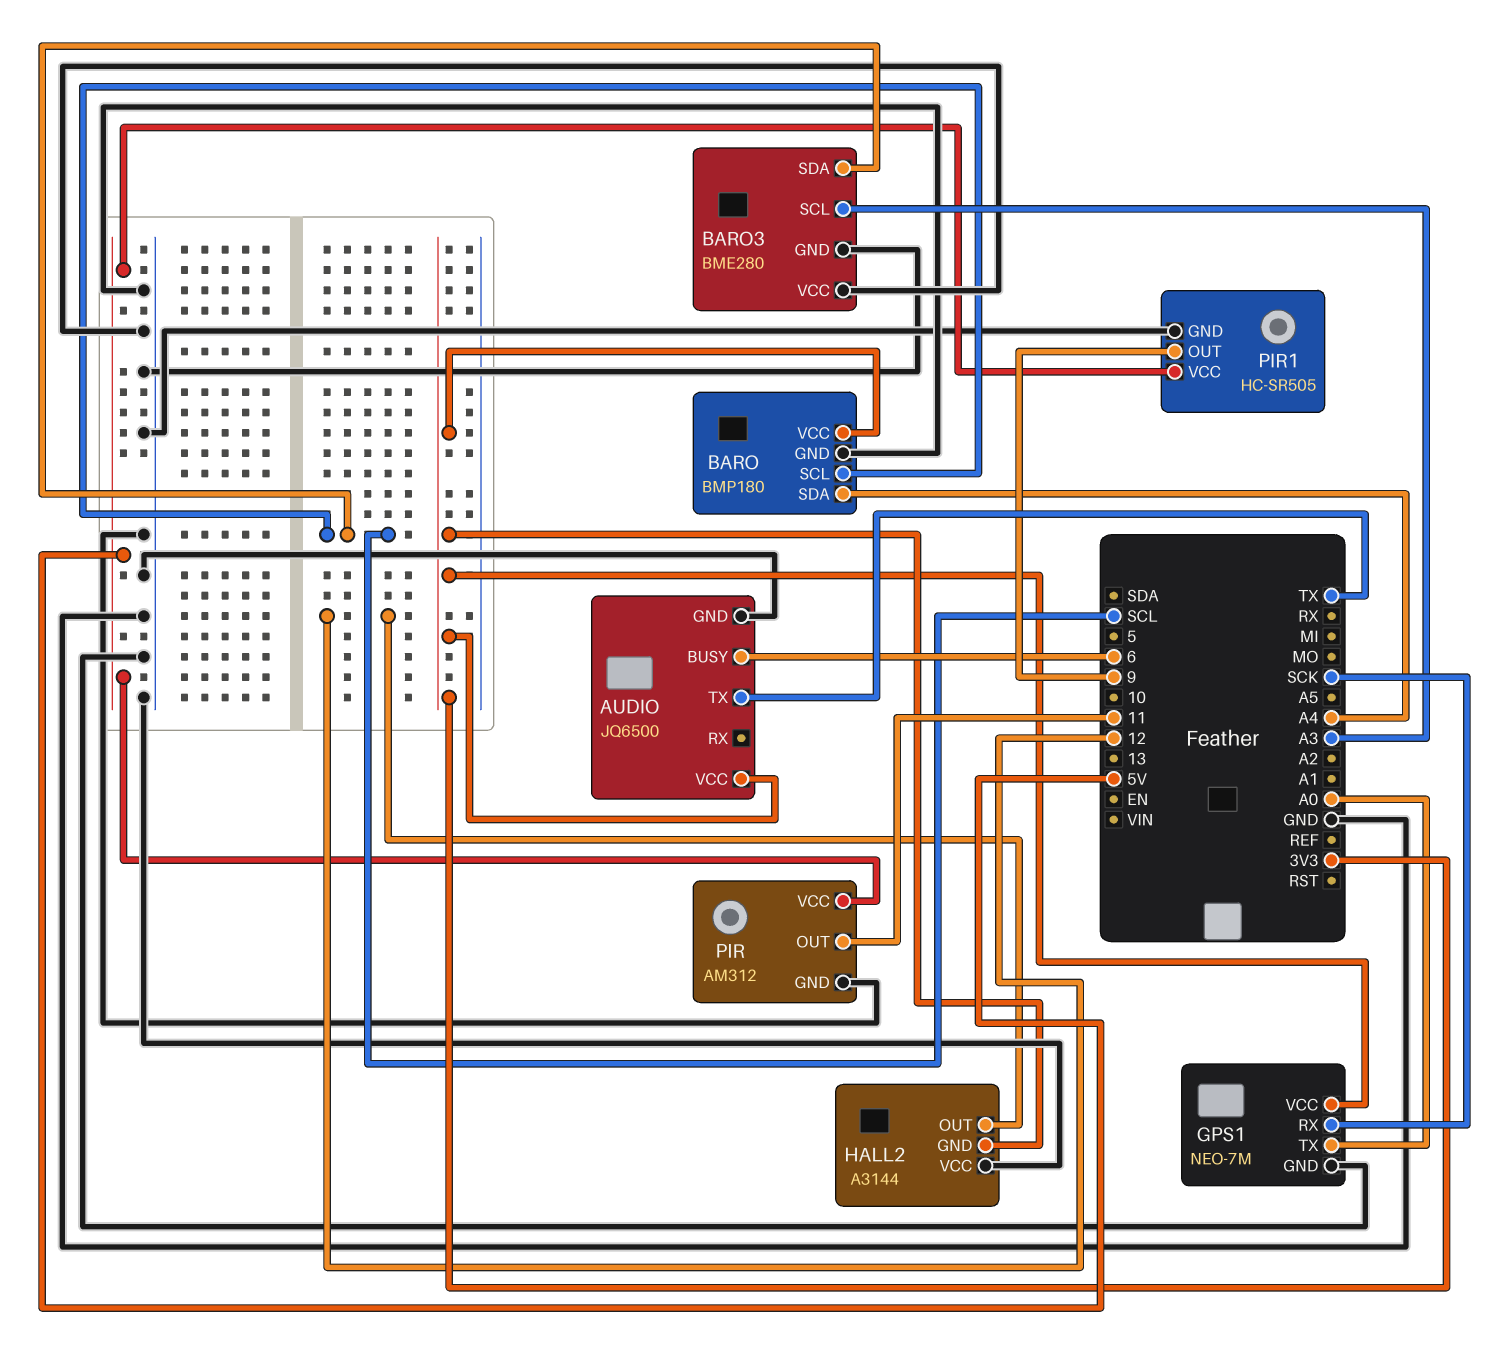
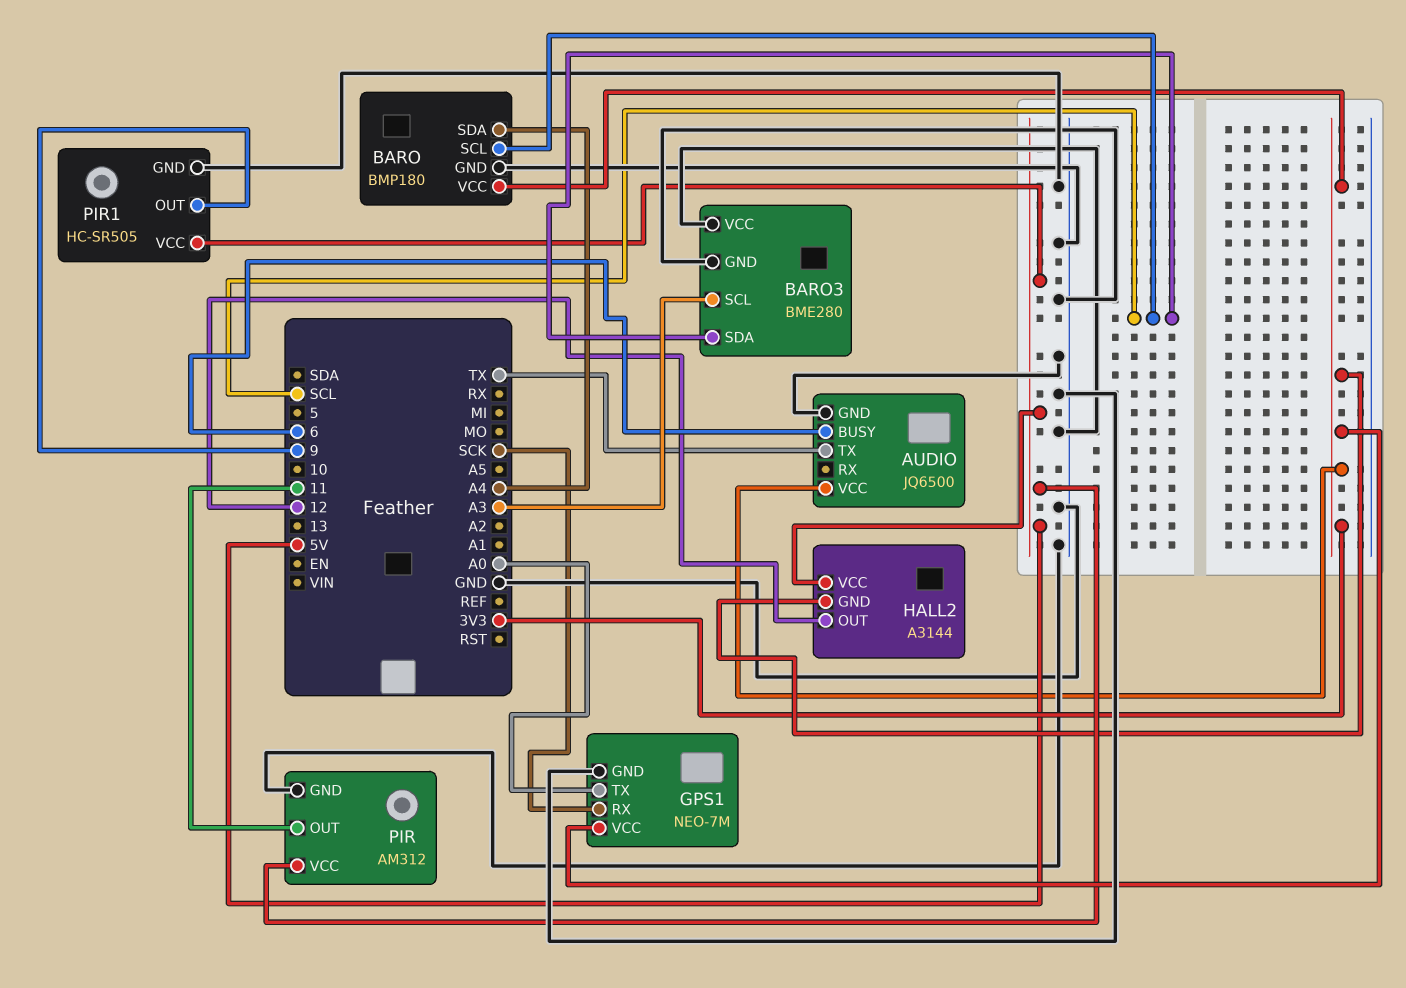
HALL2 pin VCC: GND -> 5V

